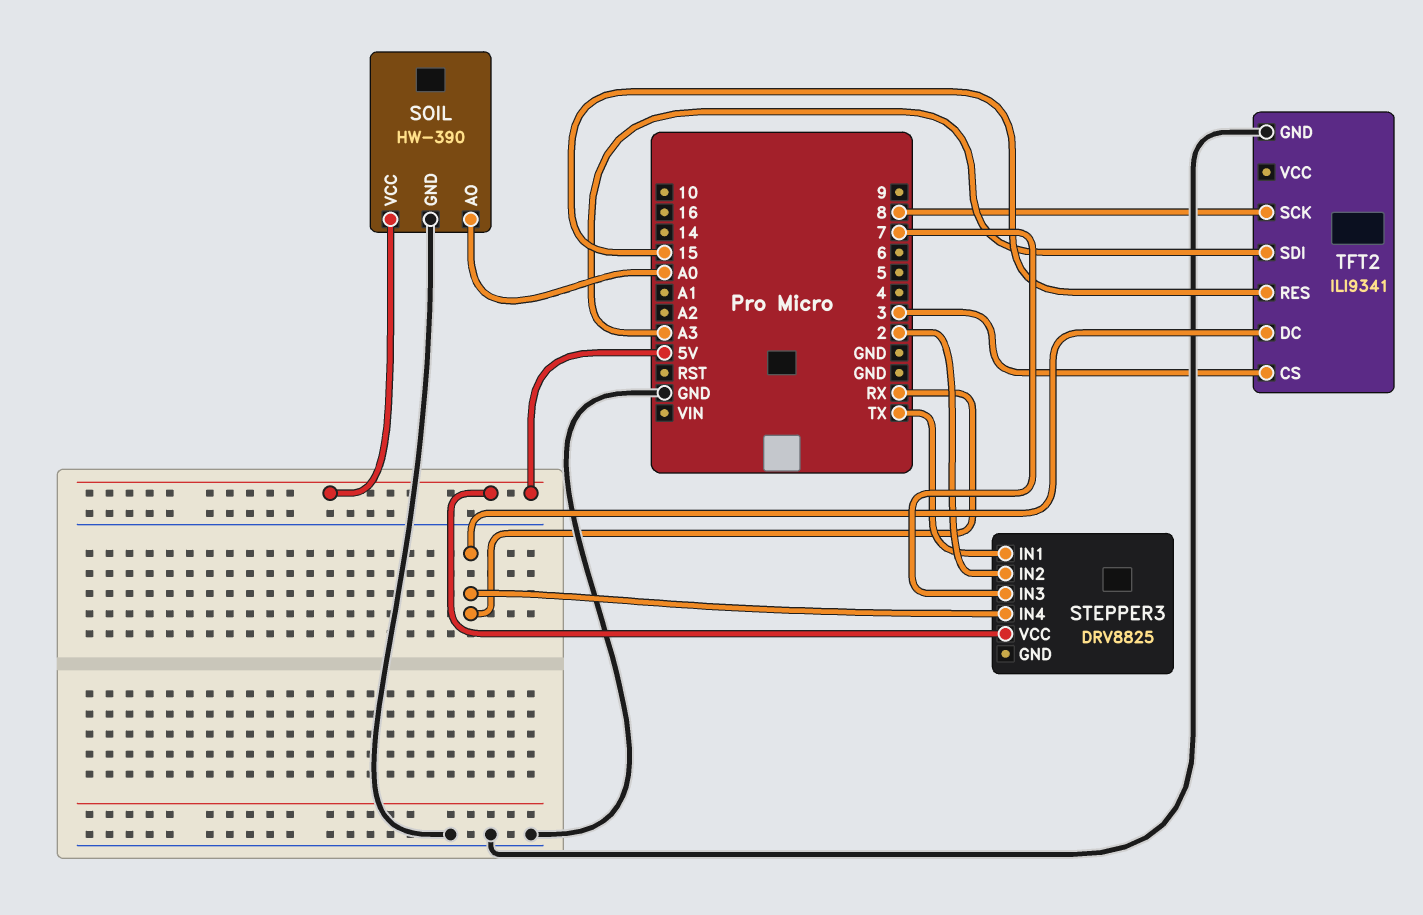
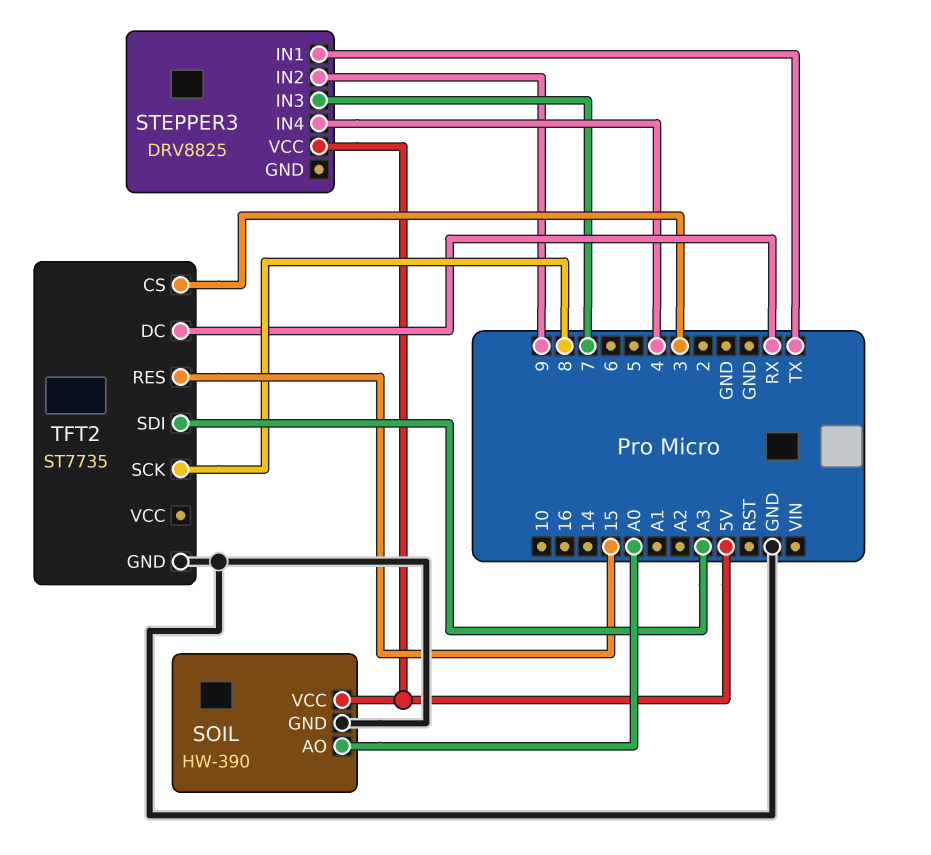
STEPPER3 pin IN2: 2 -> 9
STEPPER3 pin IN4: RX -> 4
TFT2: ILI9341 -> ST7735

